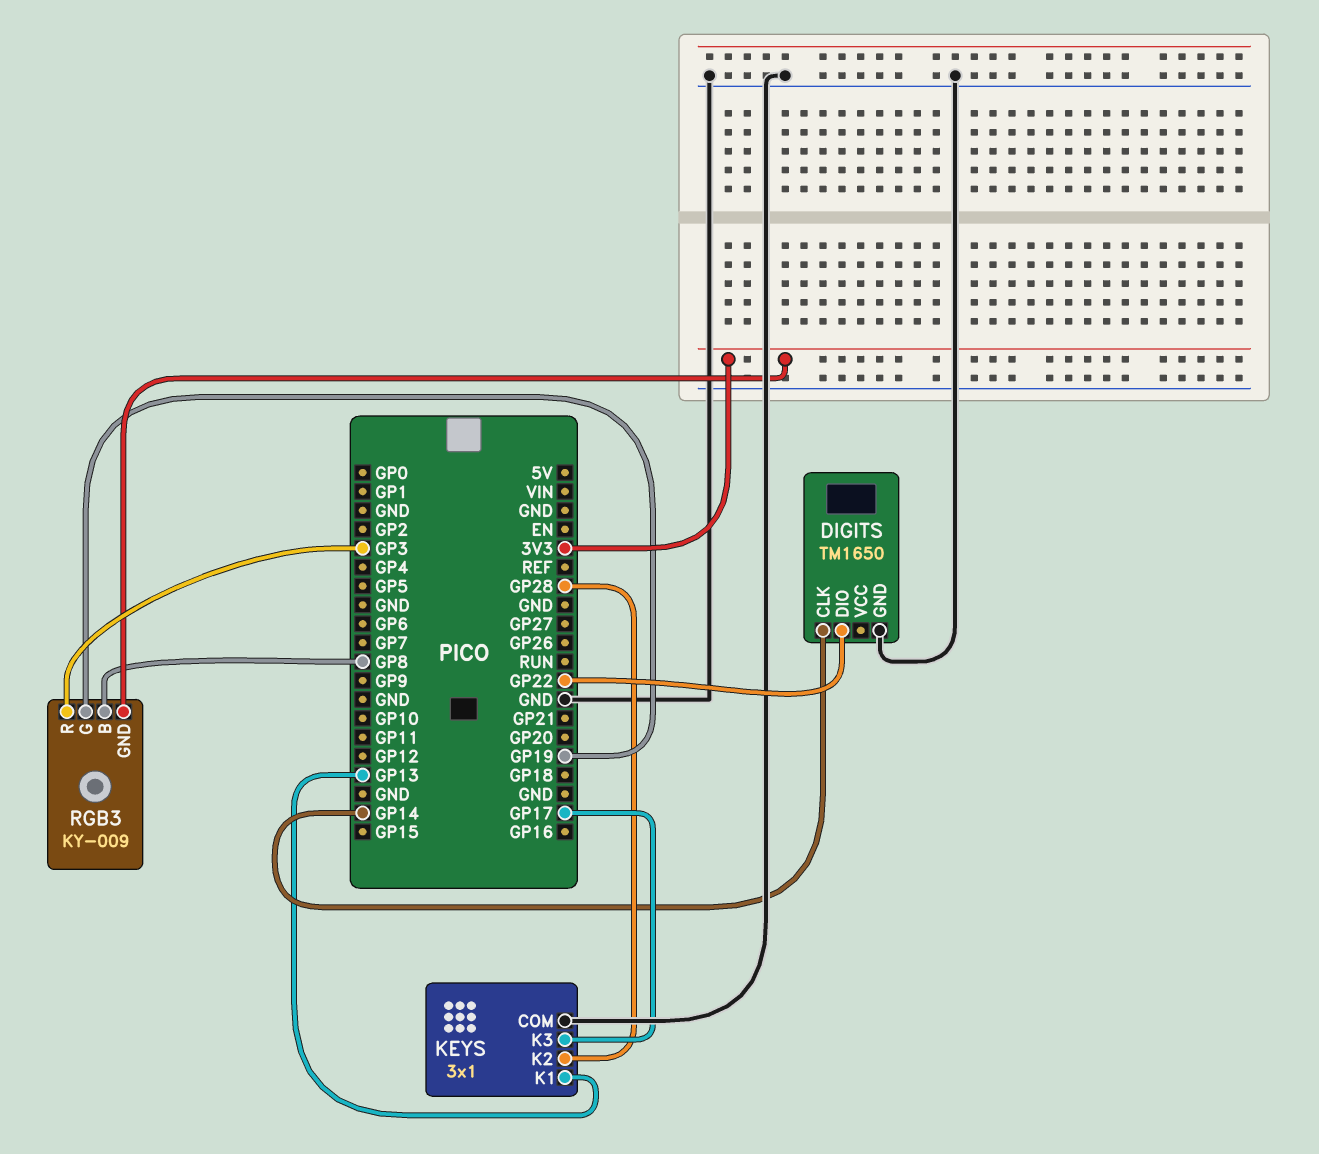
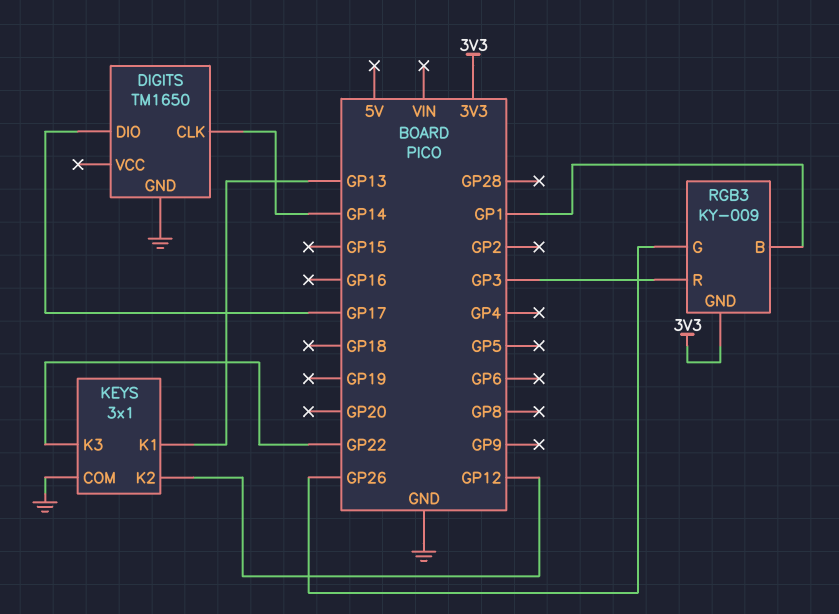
DIGITS pin DIO: GP22 -> GP17
KEYS pin K2: GP28 -> GP12
KEYS pin K3: GP17 -> GP22
RGB3 pin B: GP8 -> GP1
RGB3 pin G: GP19 -> GP26

